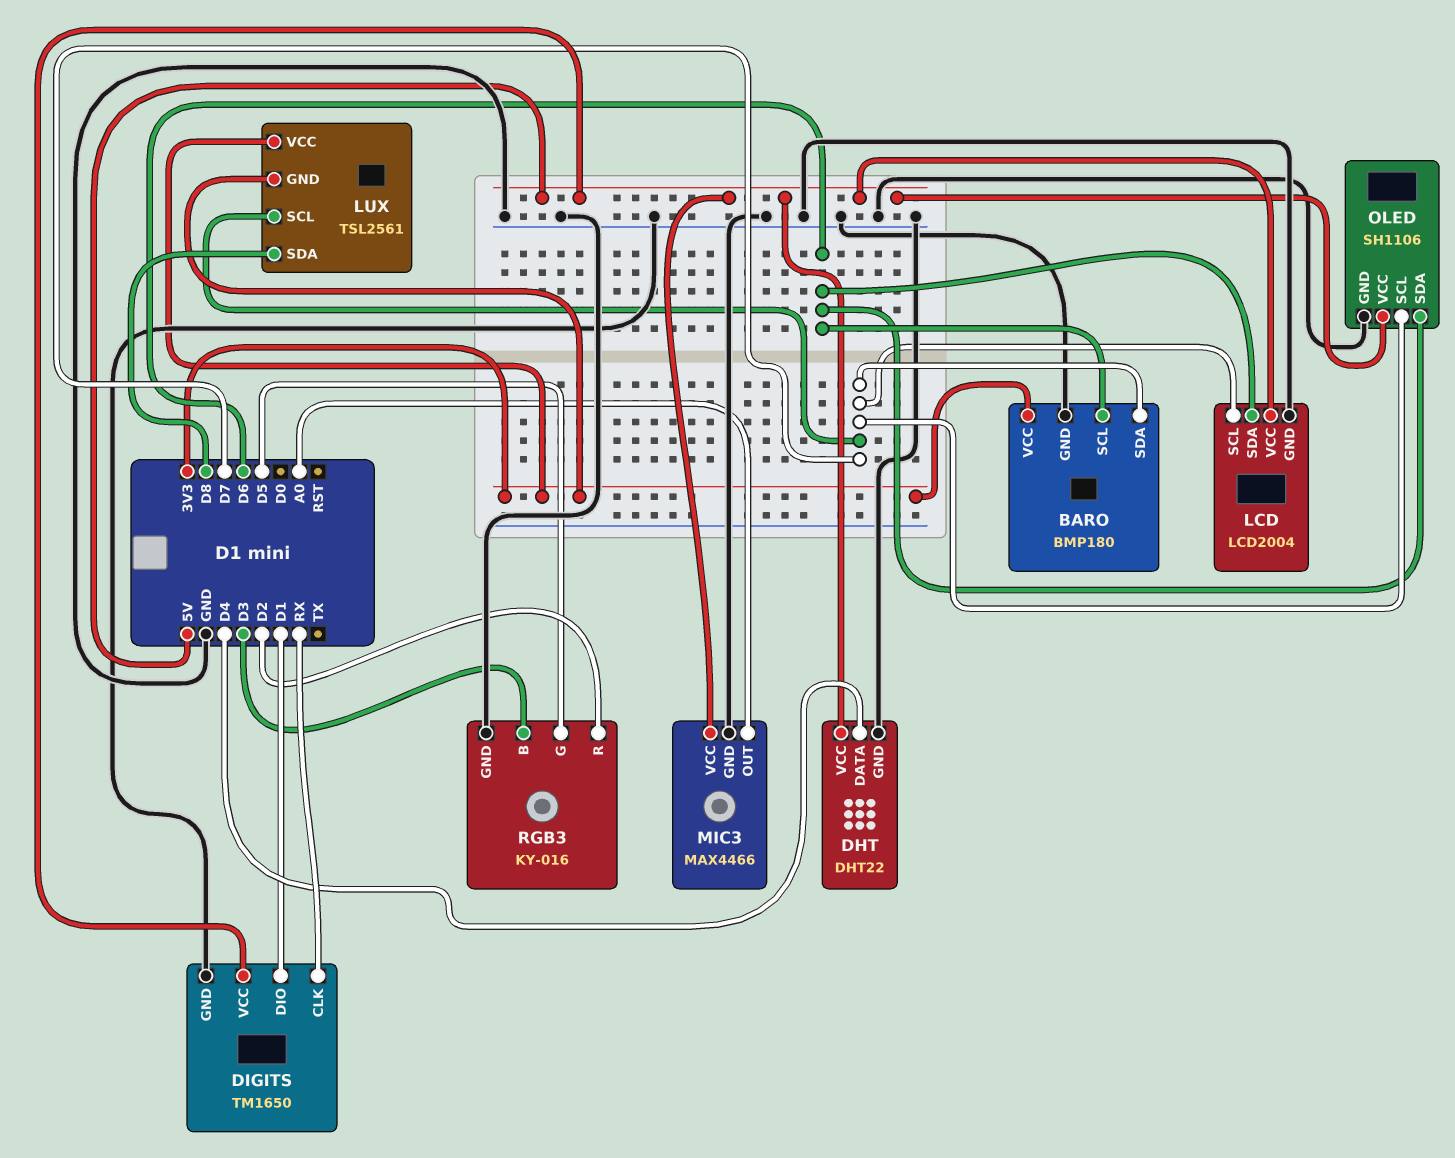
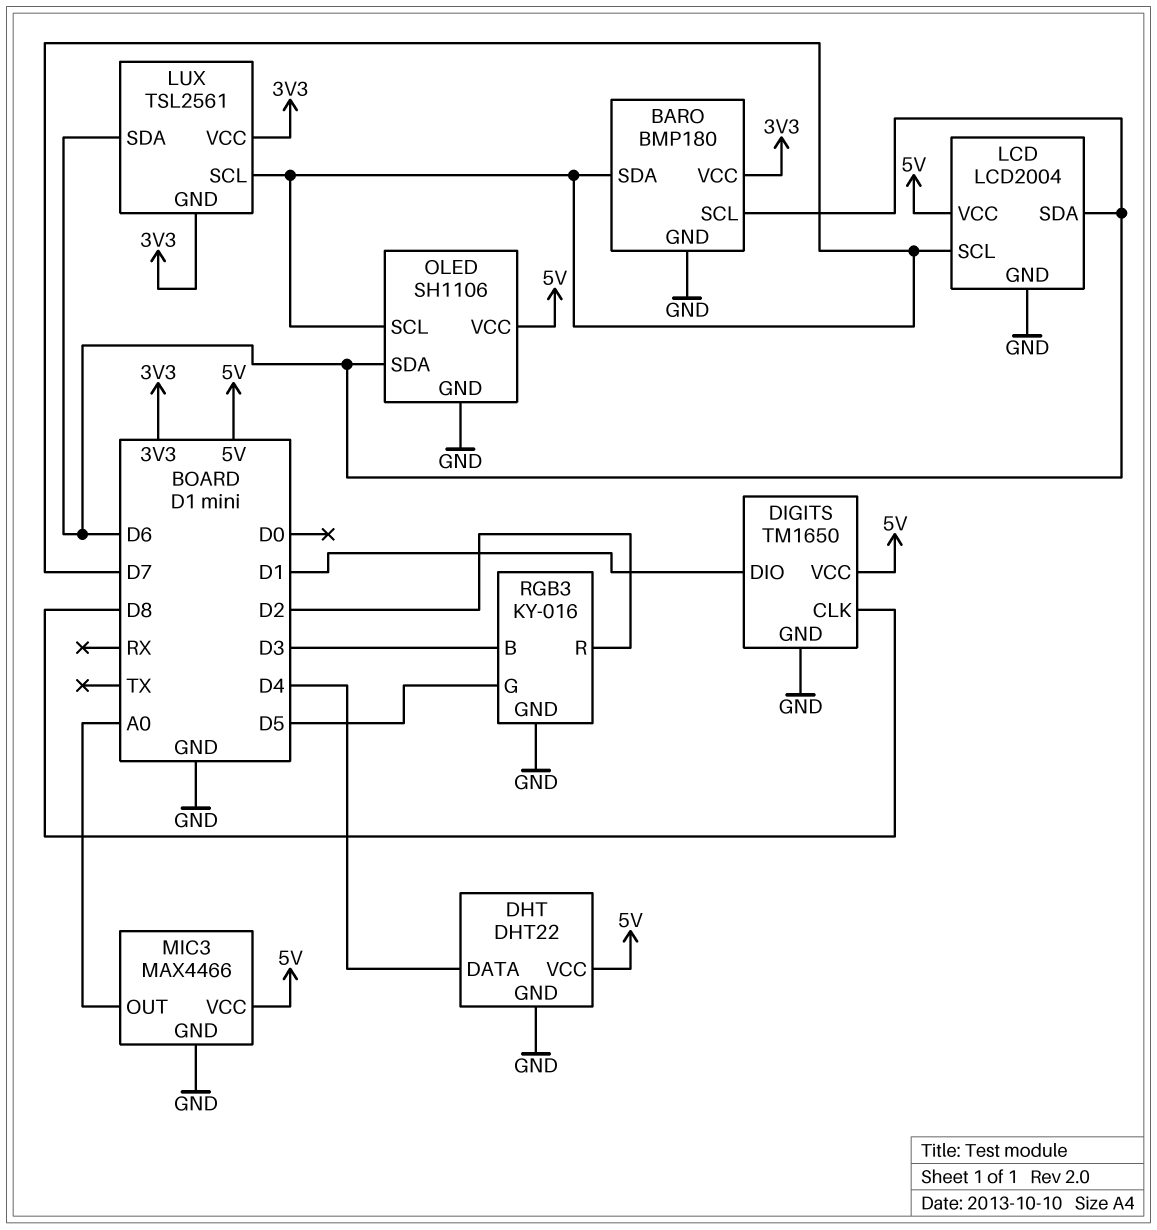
DIGITS pin CLK: RX -> D8
LUX pin SDA: D8 -> D6

